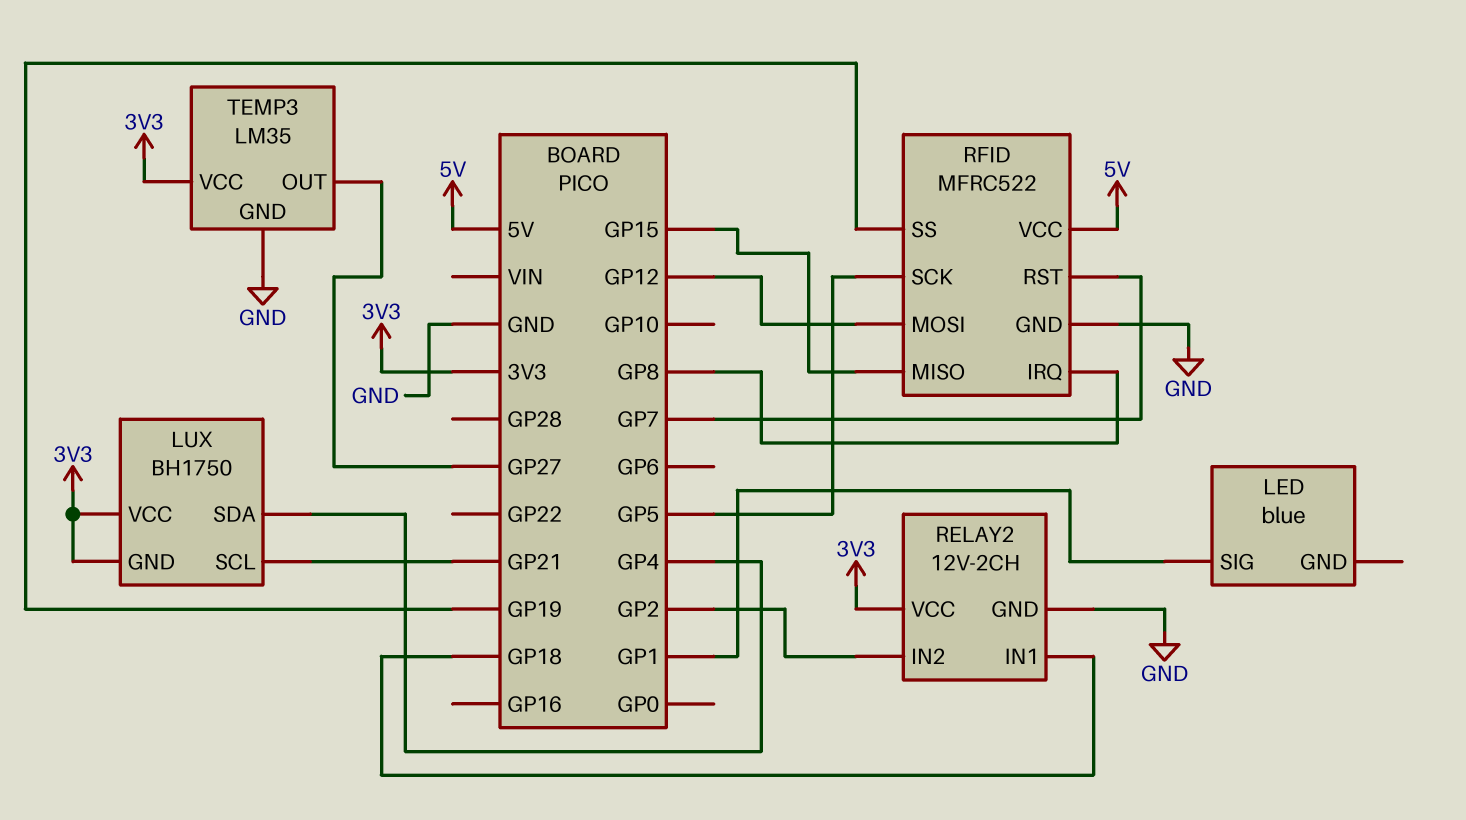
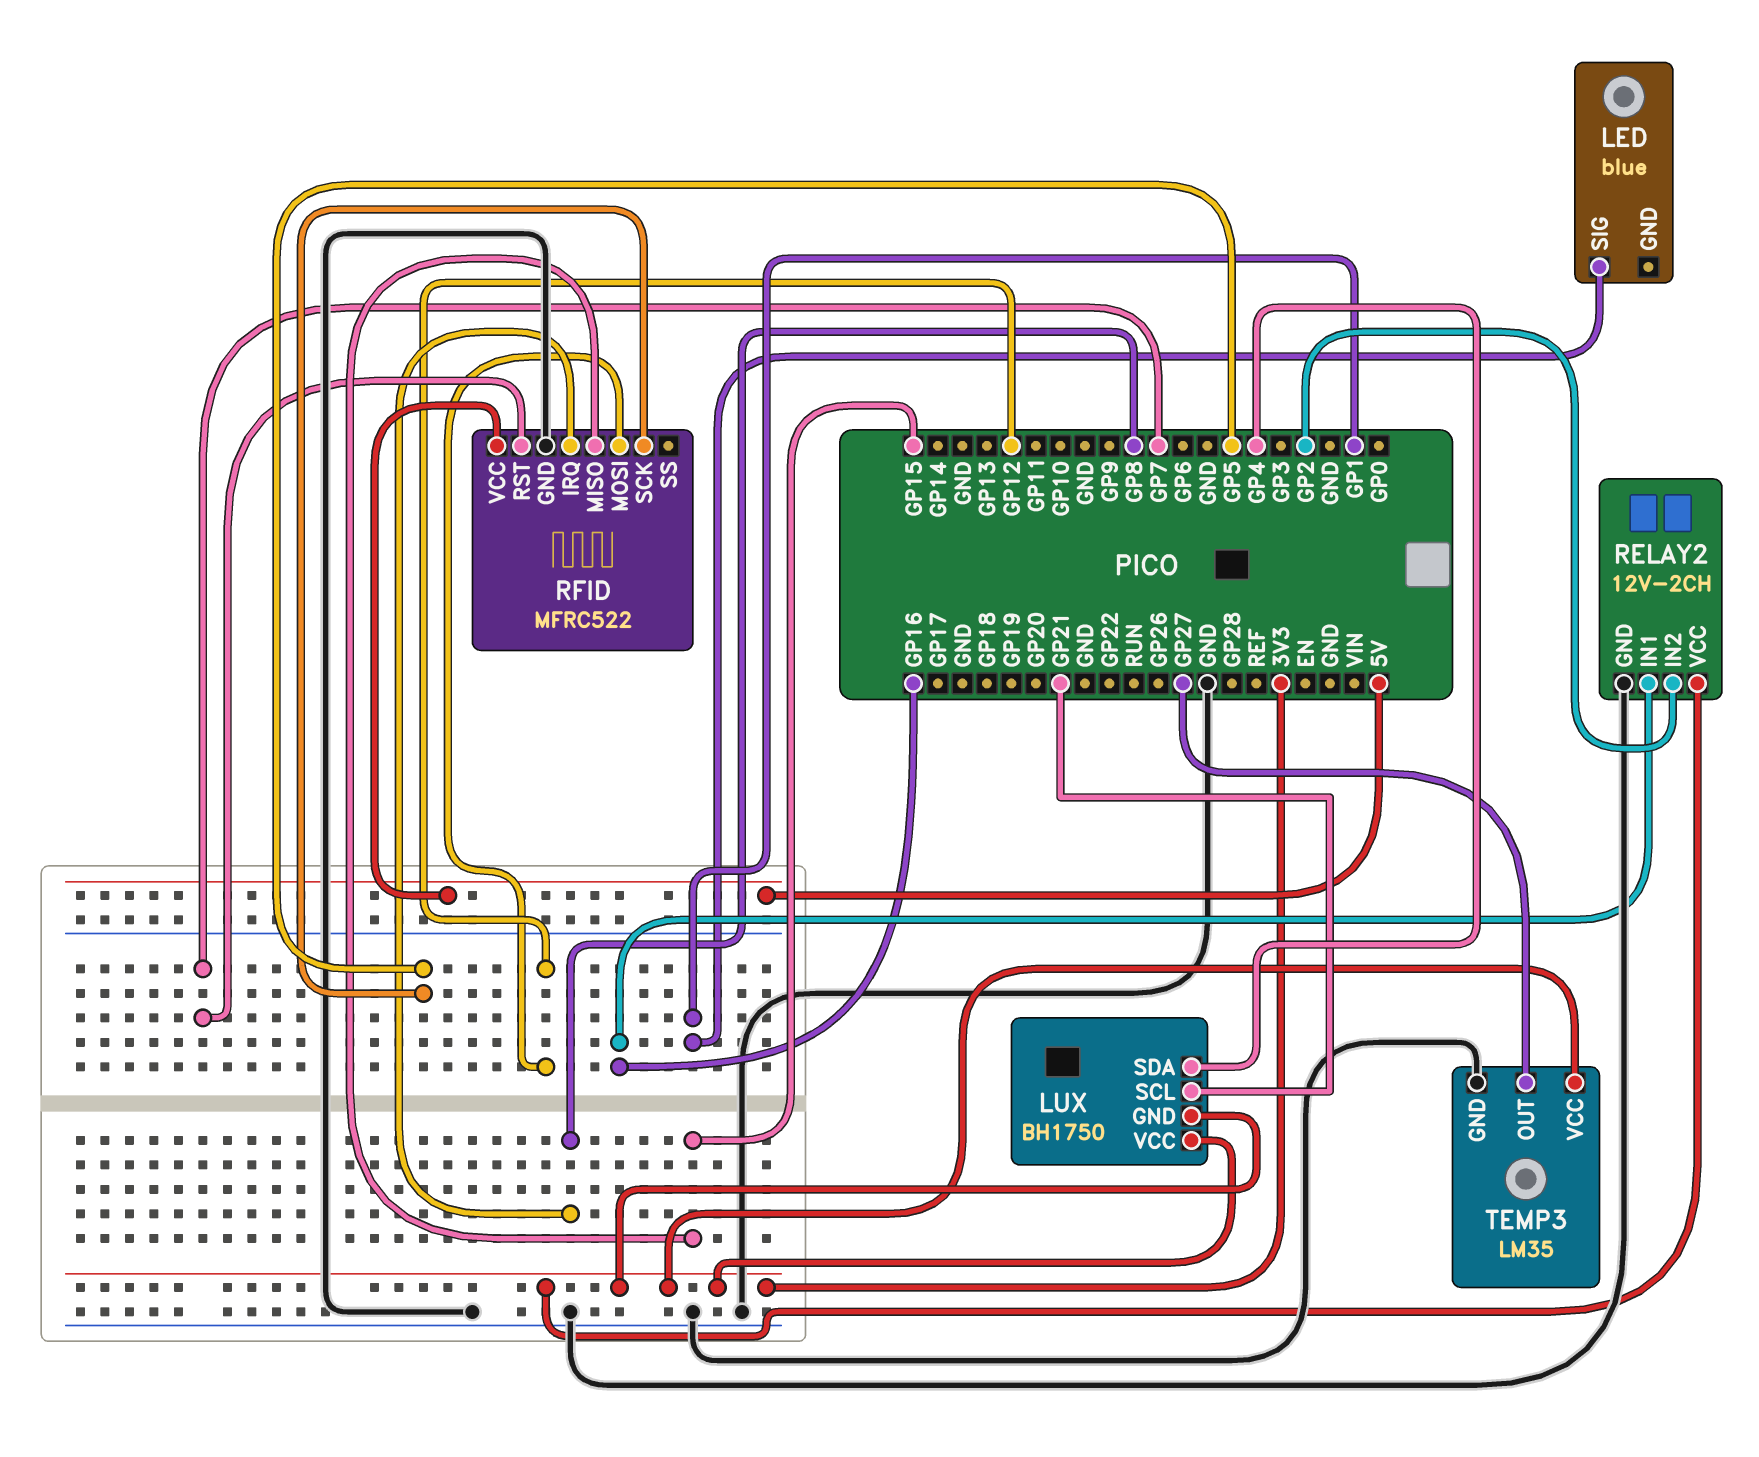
RELAY2 pin IN1: GP18 -> GP16
RFID pin SS: GP19 -> none

